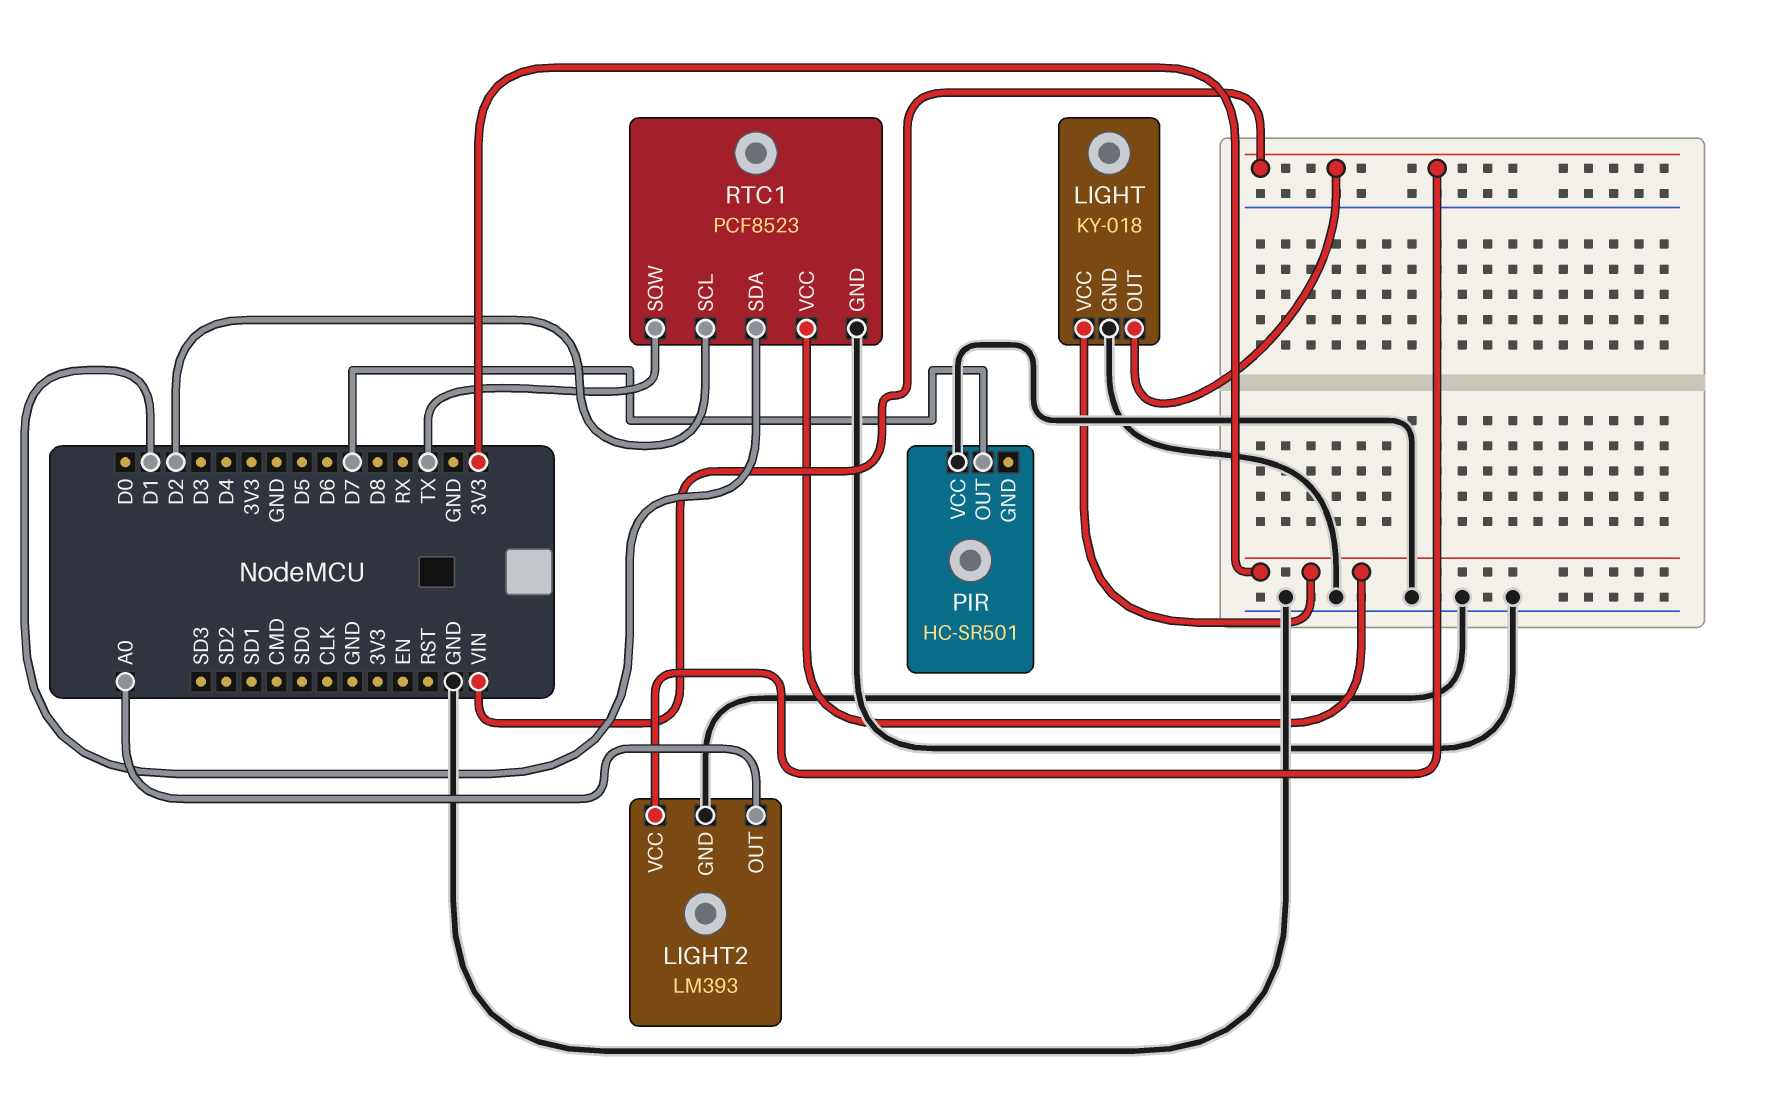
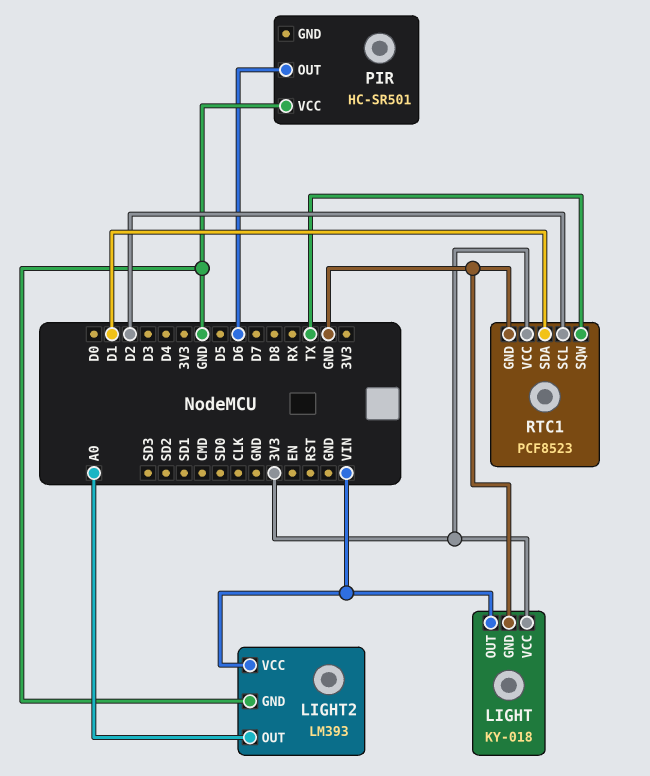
PIR pin OUT: D7 -> D6

